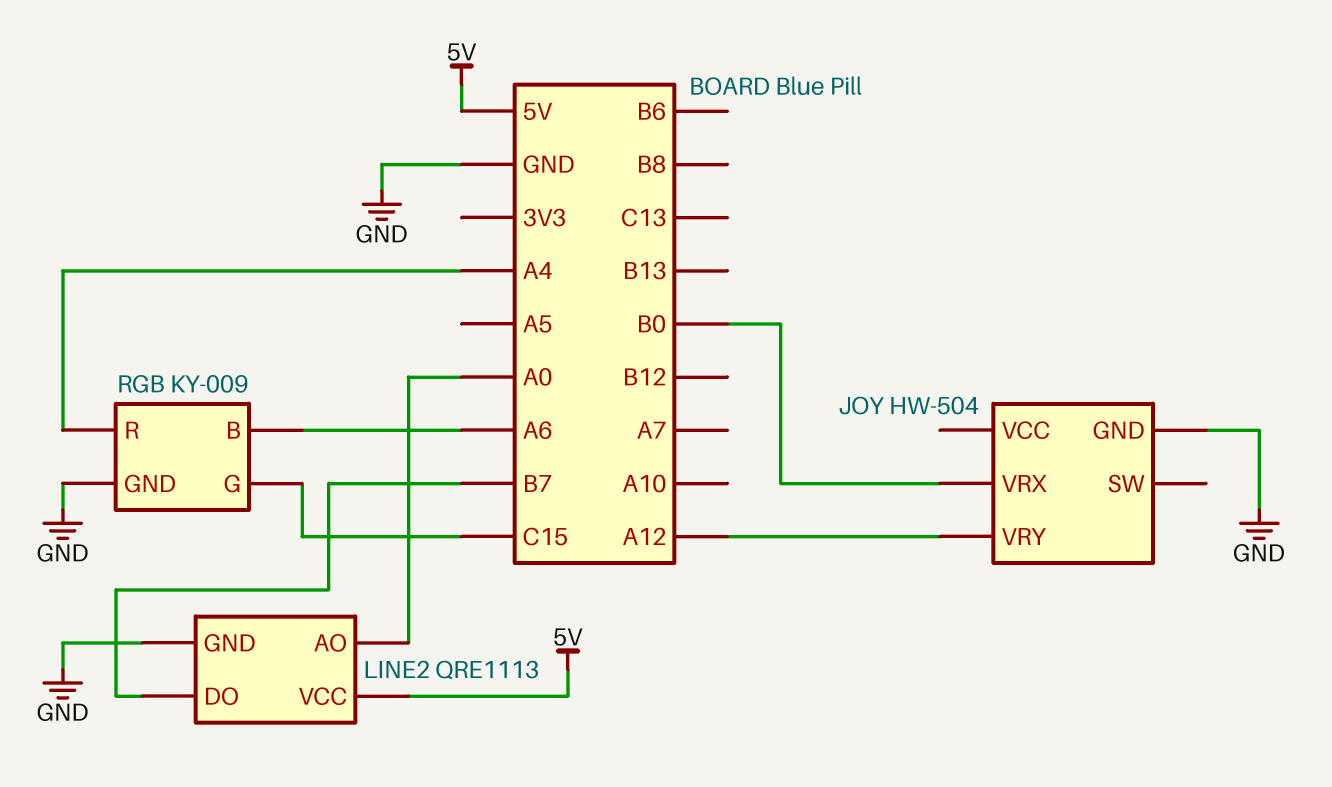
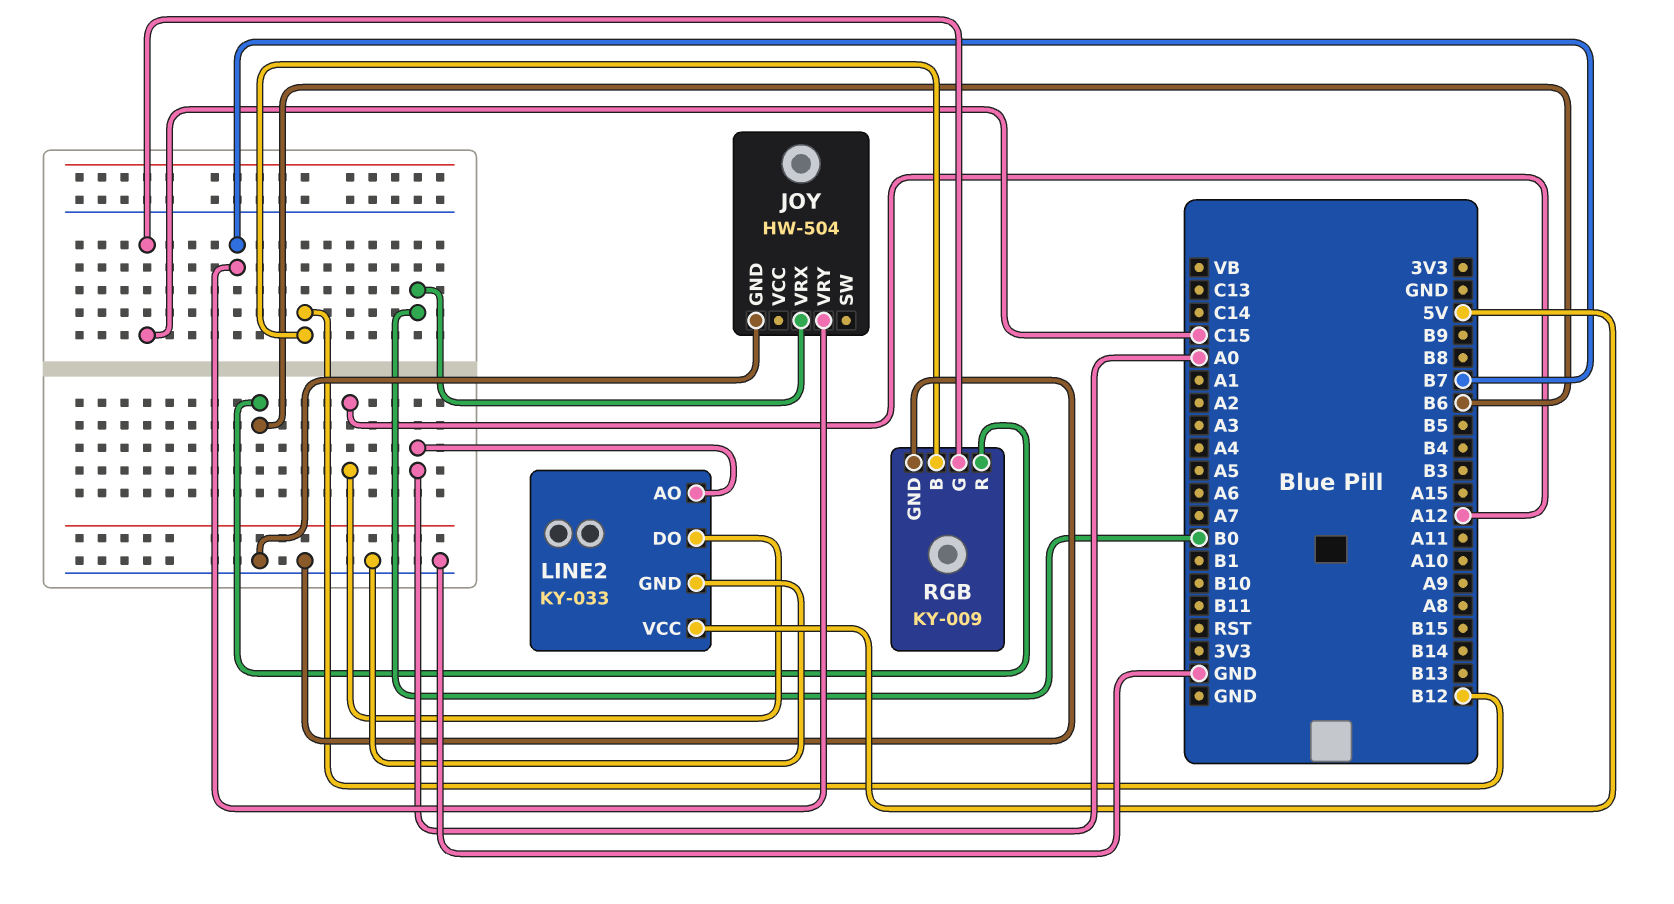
JOY pin VRY: A12 -> B7
LINE2: QRE1113 -> KY-033
LINE2 pin DO: B7 -> A12
RGB pin B: A6 -> B12
RGB pin R: A4 -> B6

